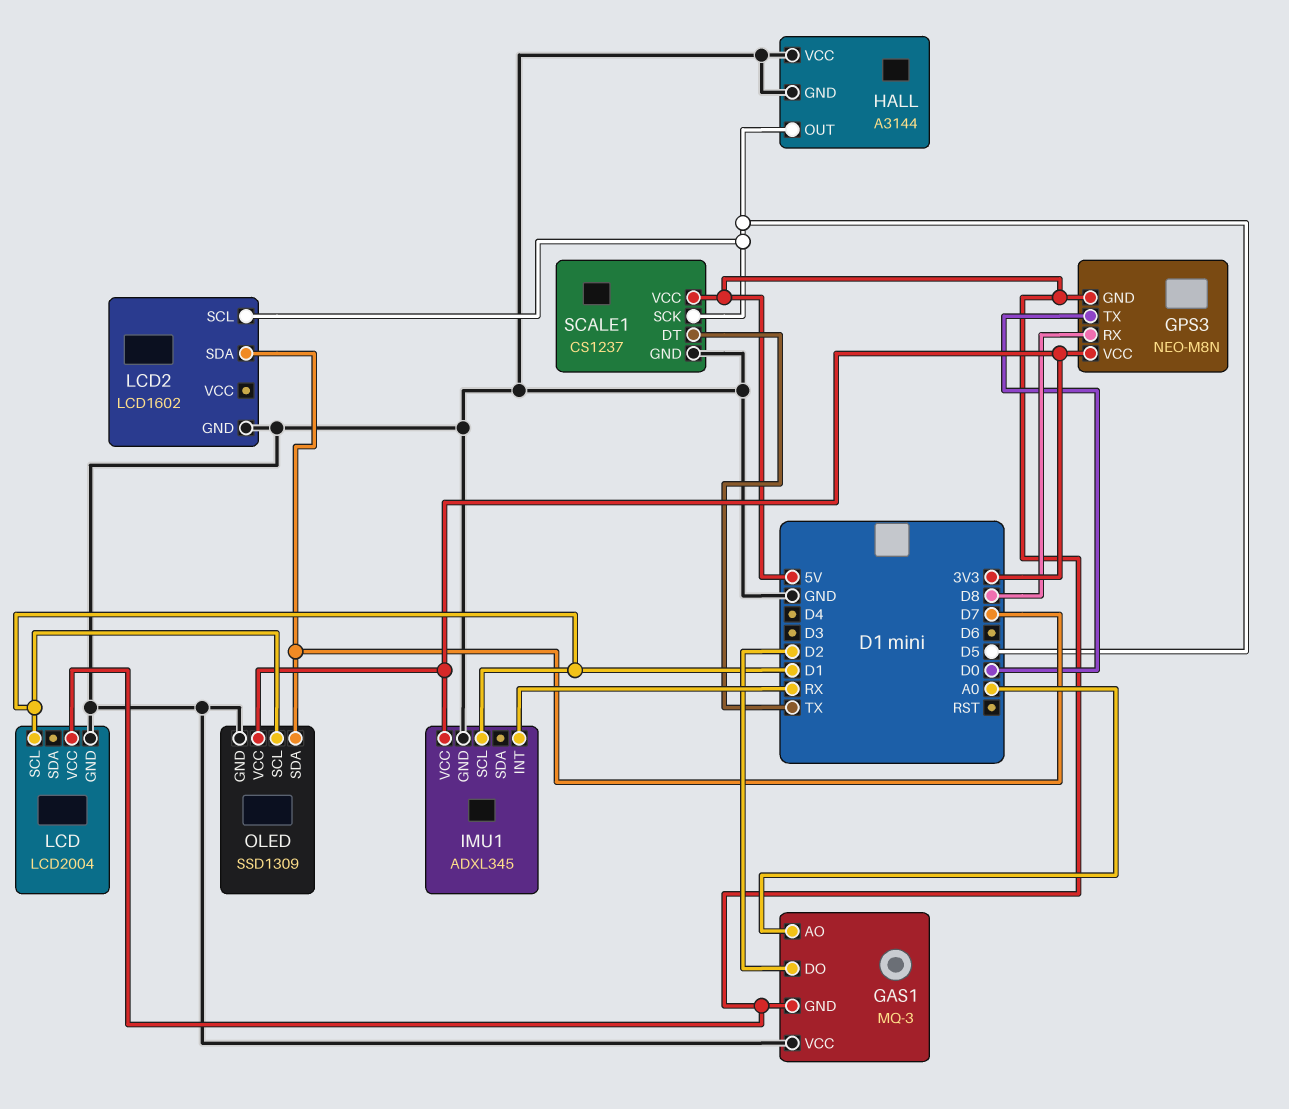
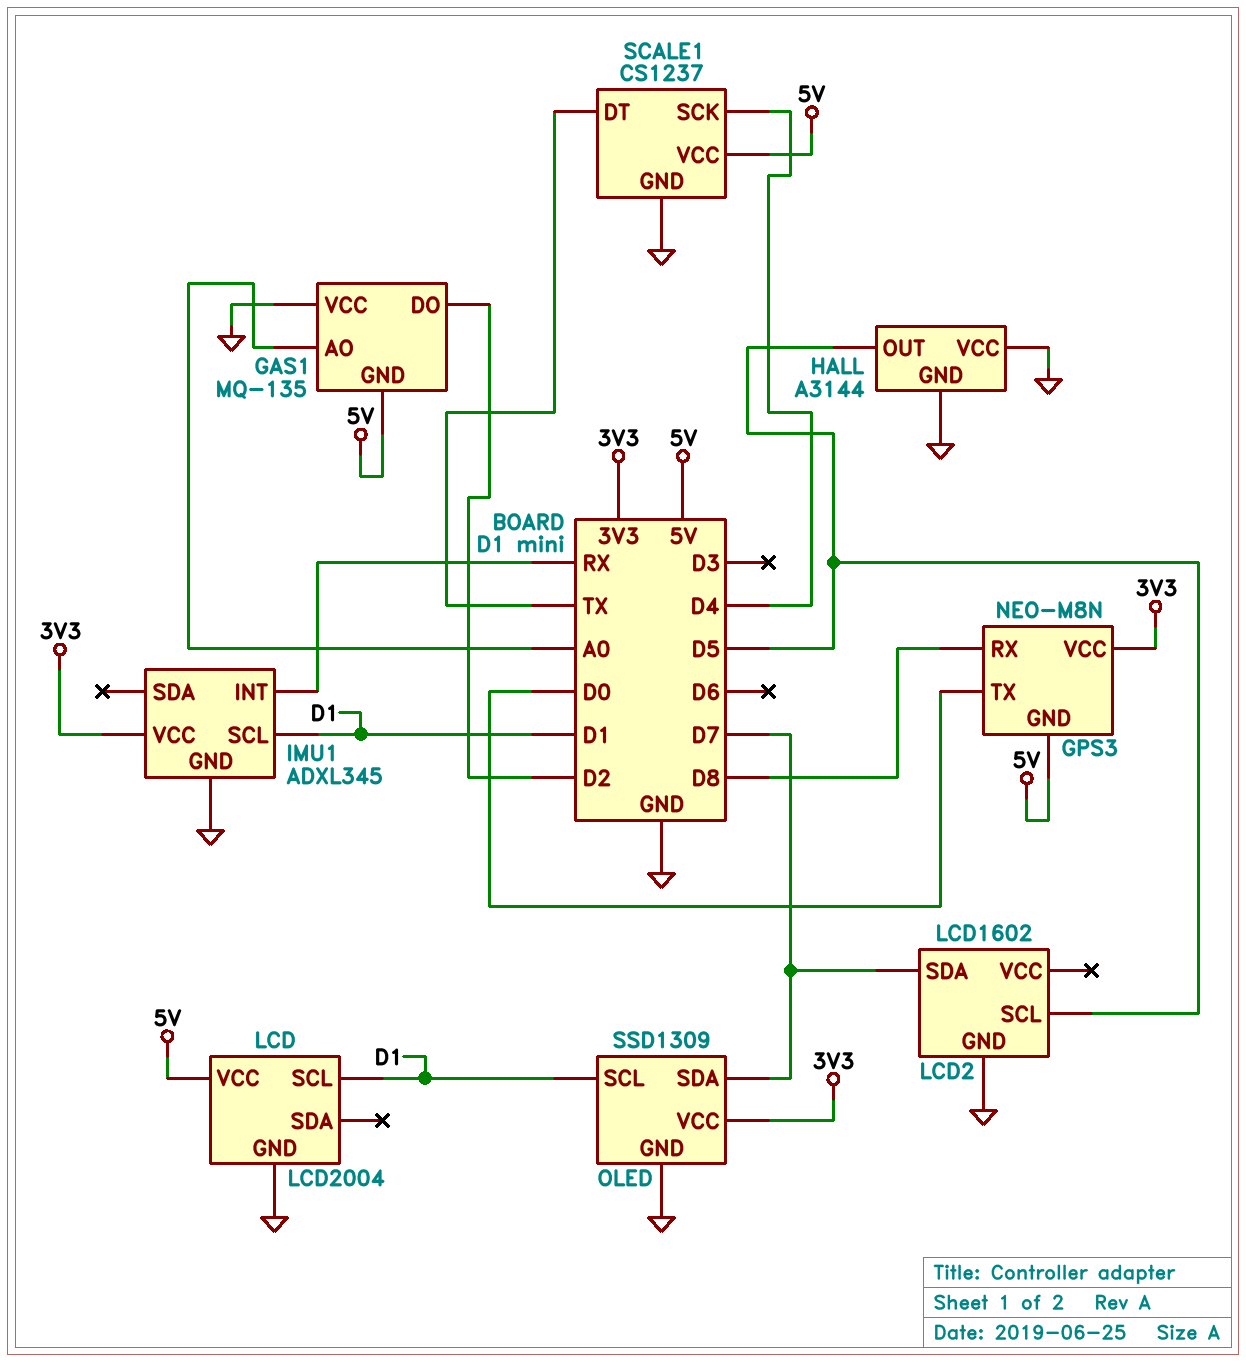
GAS1: MQ-3 -> MQ-135
SCALE1 pin SCK: D5 -> D4

